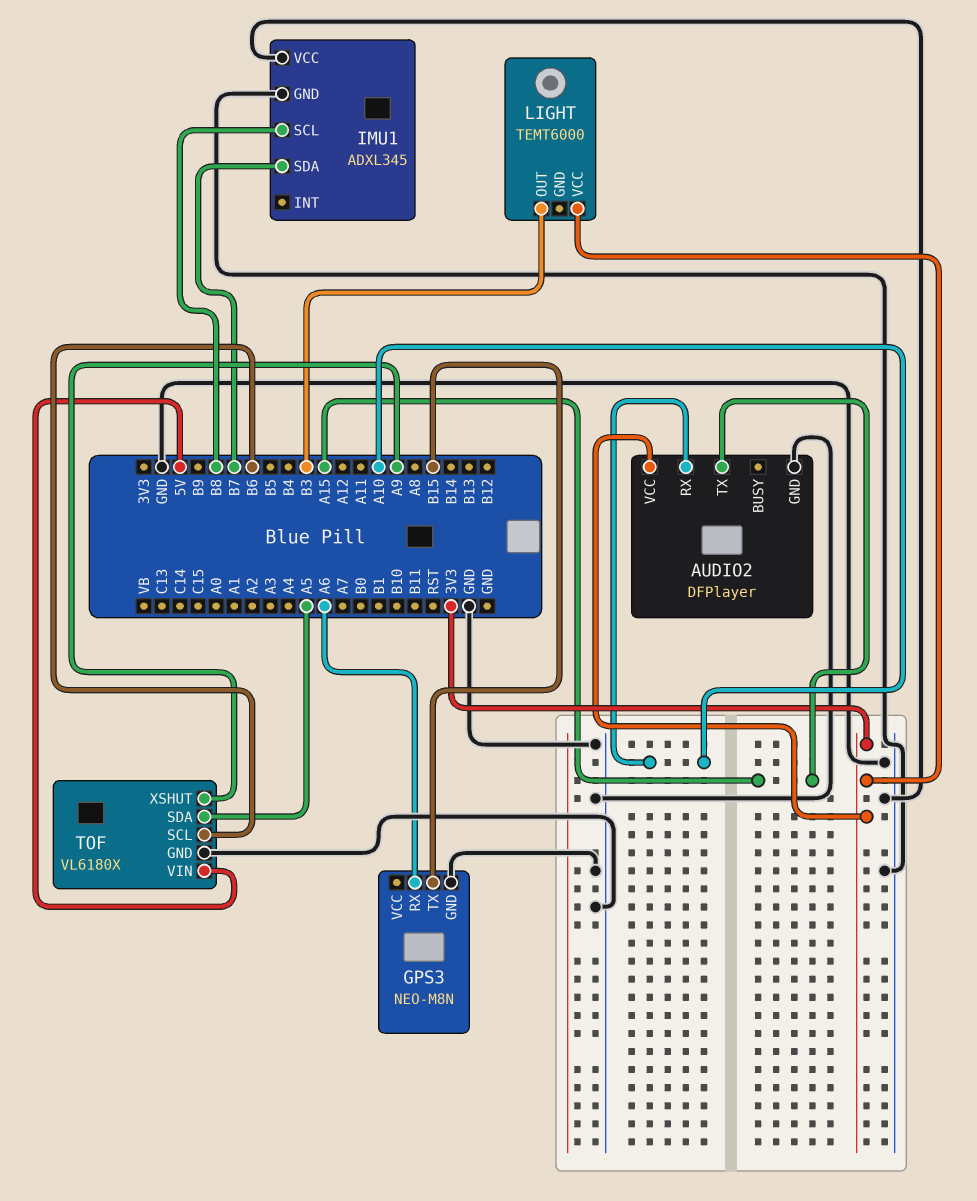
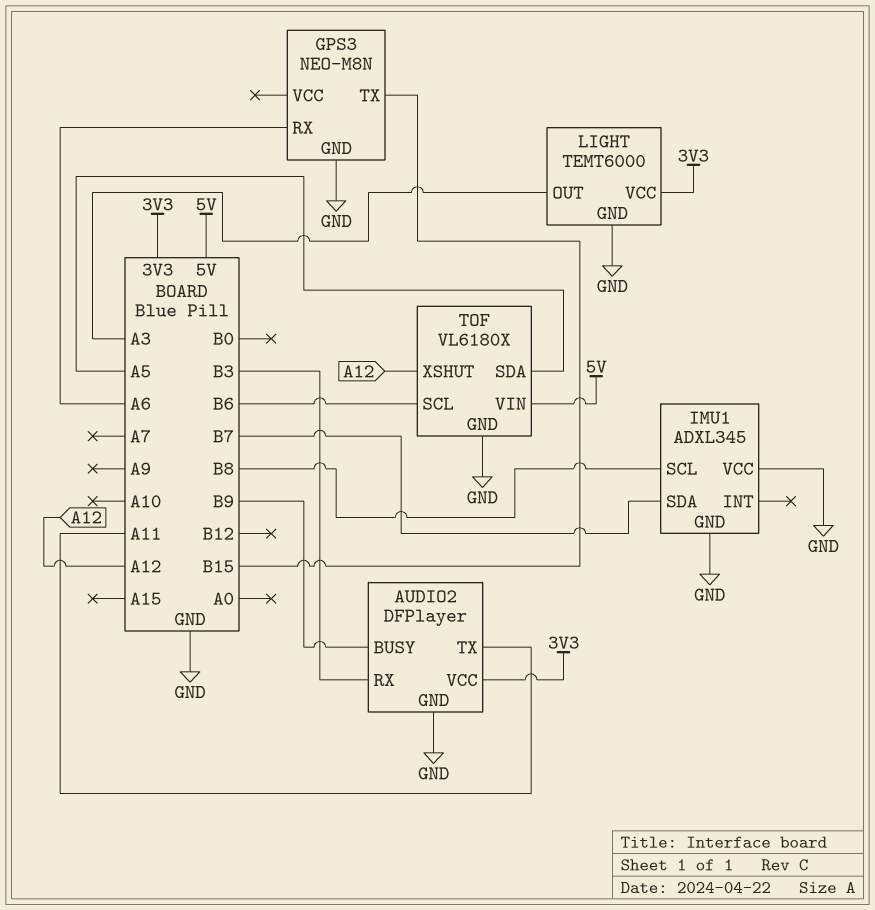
AUDIO2 pin BUSY: none -> B9
AUDIO2 pin RX: A10 -> B3
AUDIO2 pin TX: A15 -> A11
LIGHT pin GND: none -> GND
LIGHT pin OUT: B3 -> A3
TOF pin XSHUT: A9 -> A12

